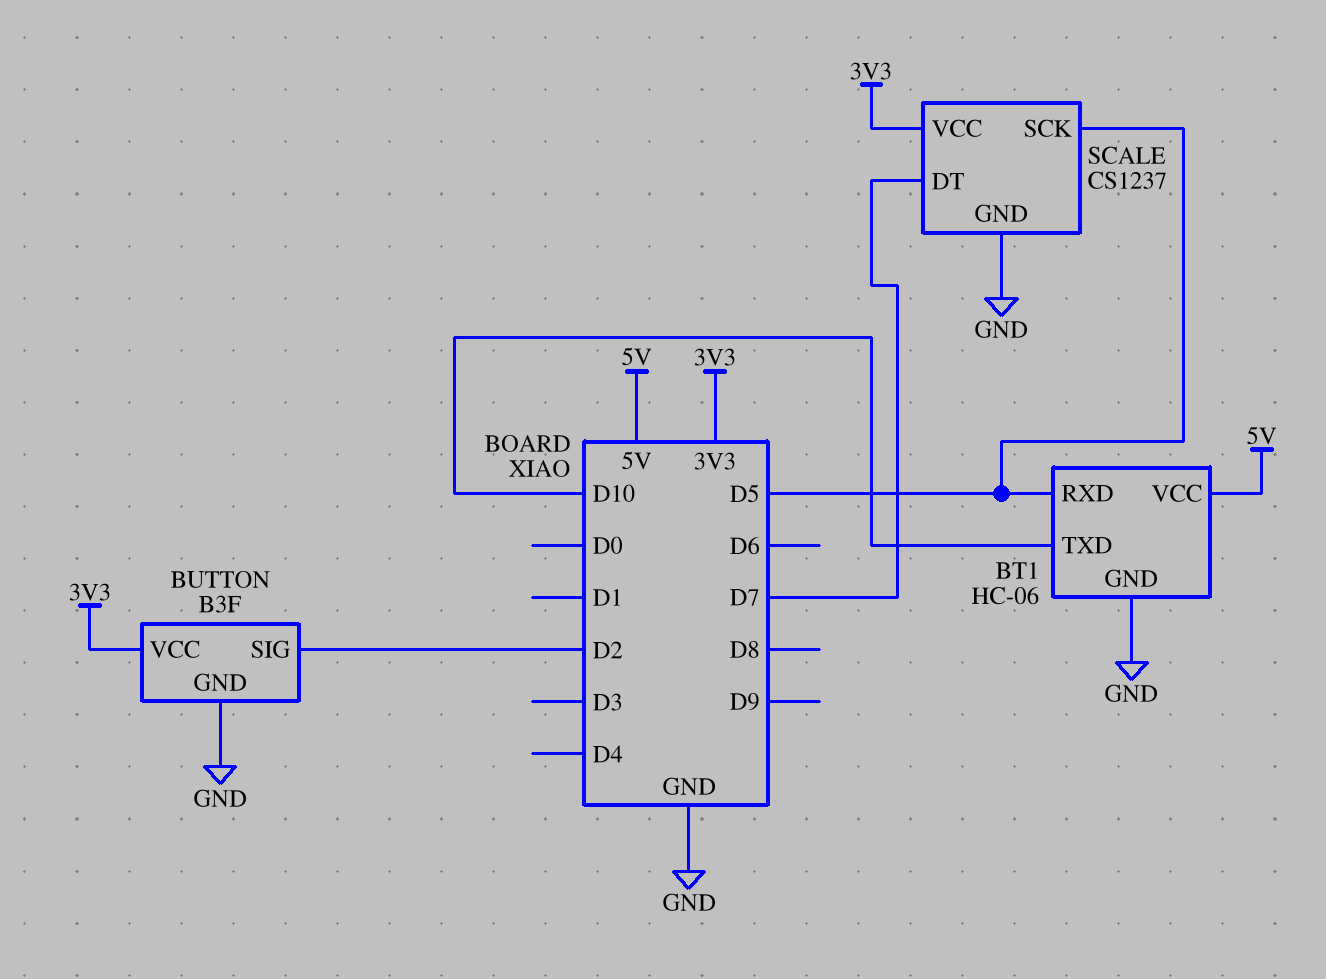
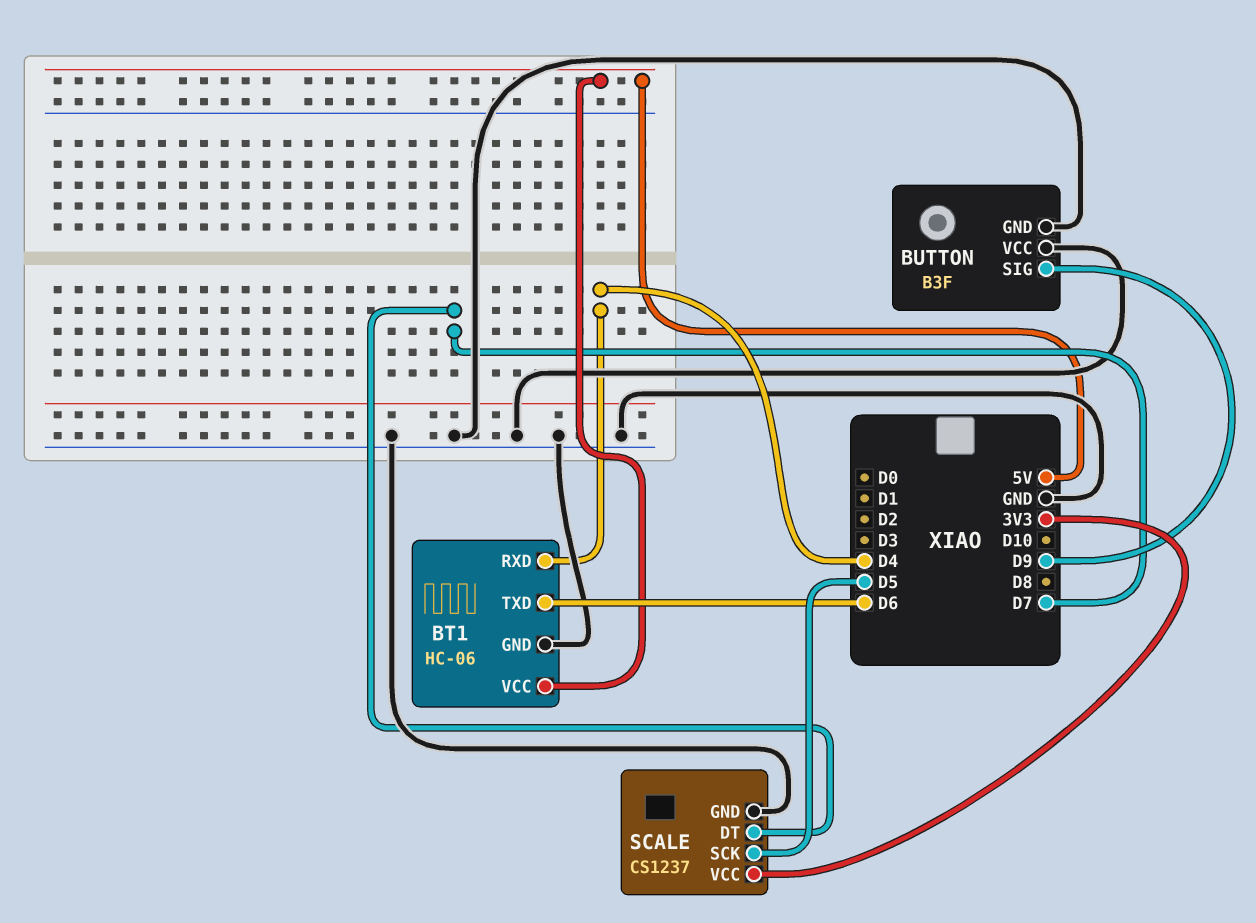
BT1 pin RXD: D5 -> D4
BT1 pin TXD: D10 -> D6
BUTTON pin SIG: D2 -> D9
BUTTON pin VCC: 3V3 -> GND

